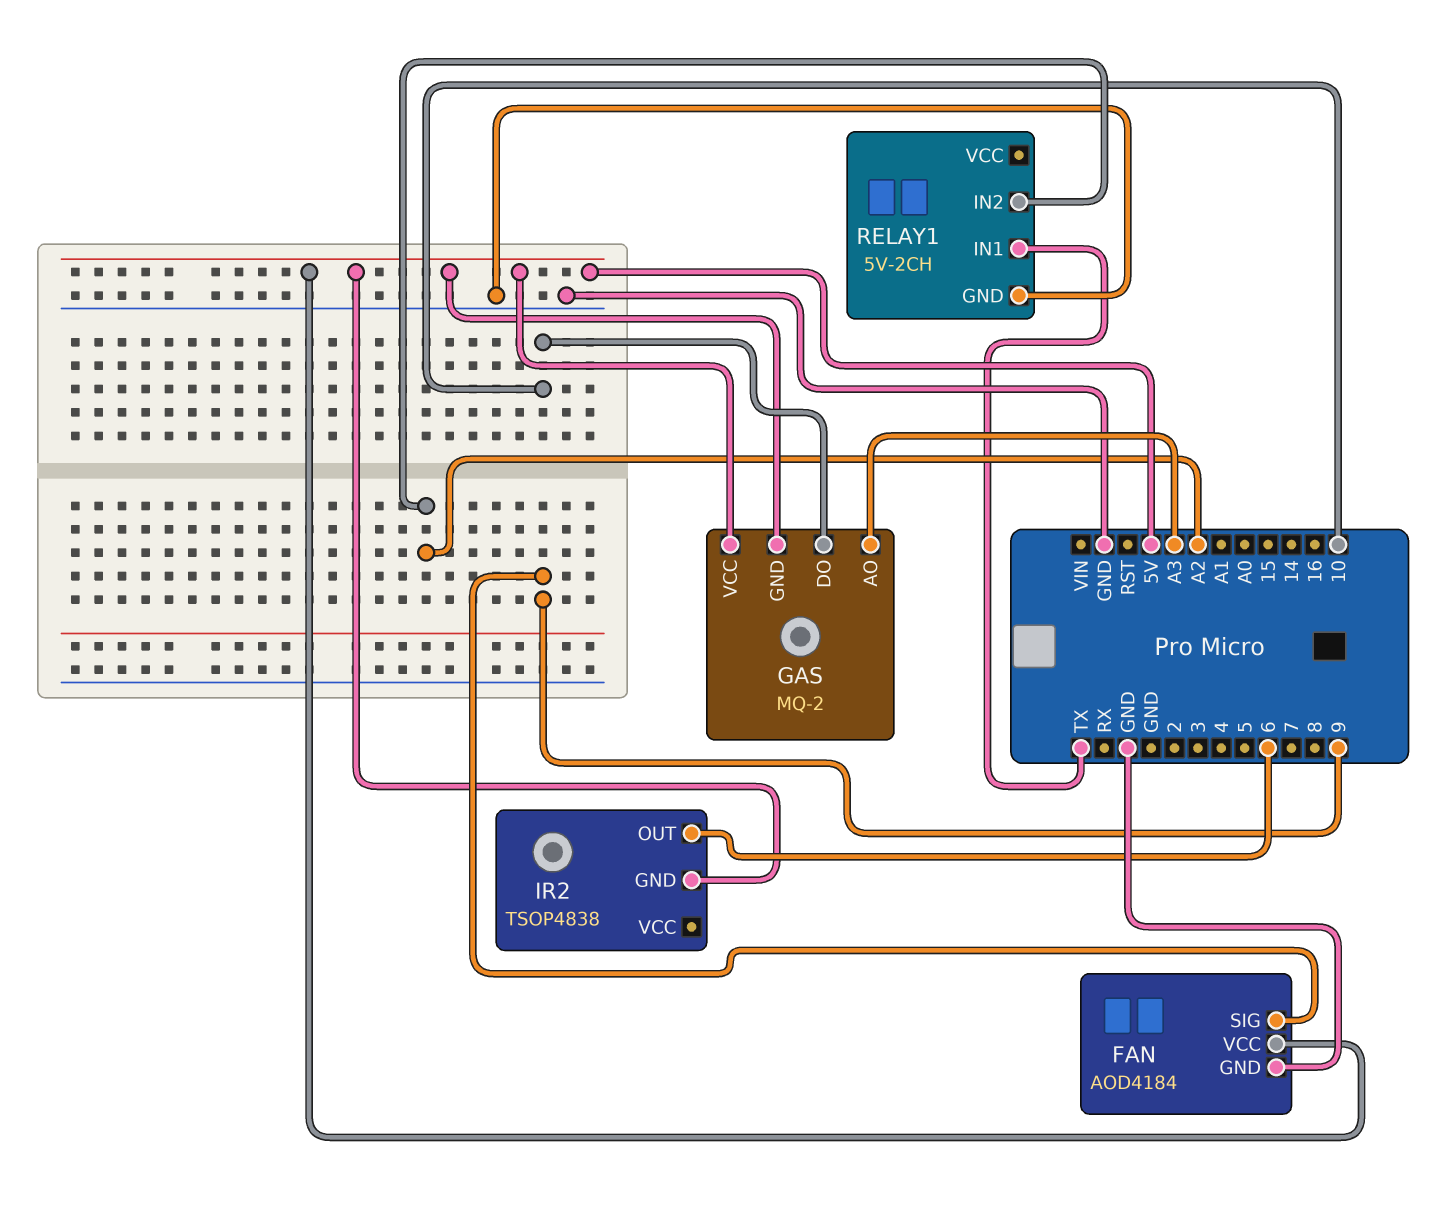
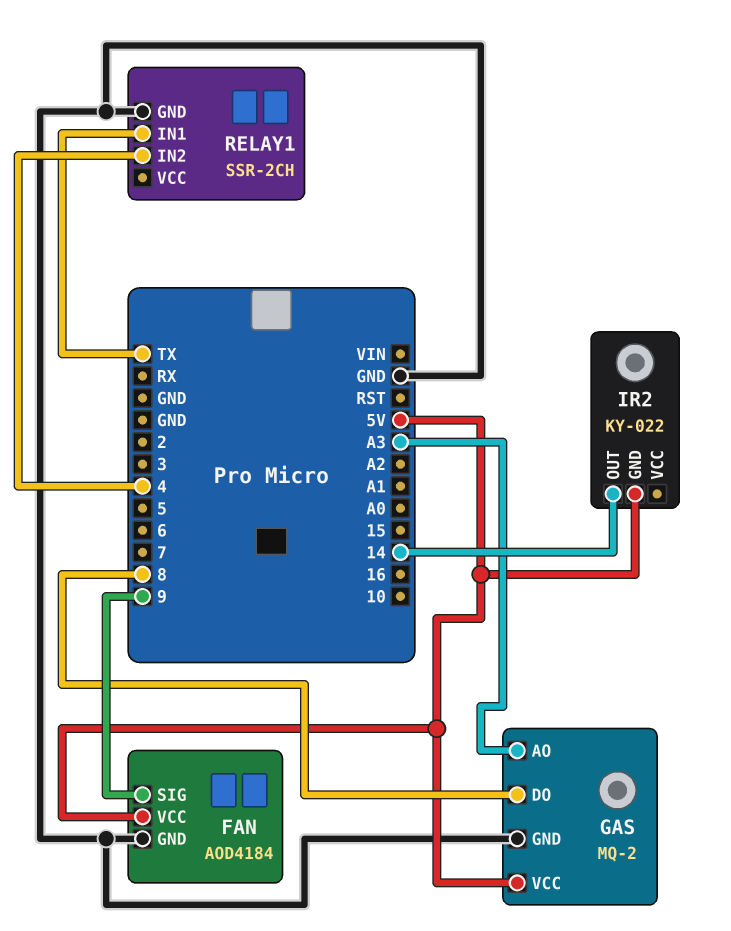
GAS pin DO: 10 -> 8
GAS pin GND: 5V -> GND
IR2: TSOP4838 -> KY-022
IR2 pin OUT: 6 -> 14
RELAY1: 5V-2CH -> SSR-2CH
RELAY1 pin IN2: A2 -> 4

